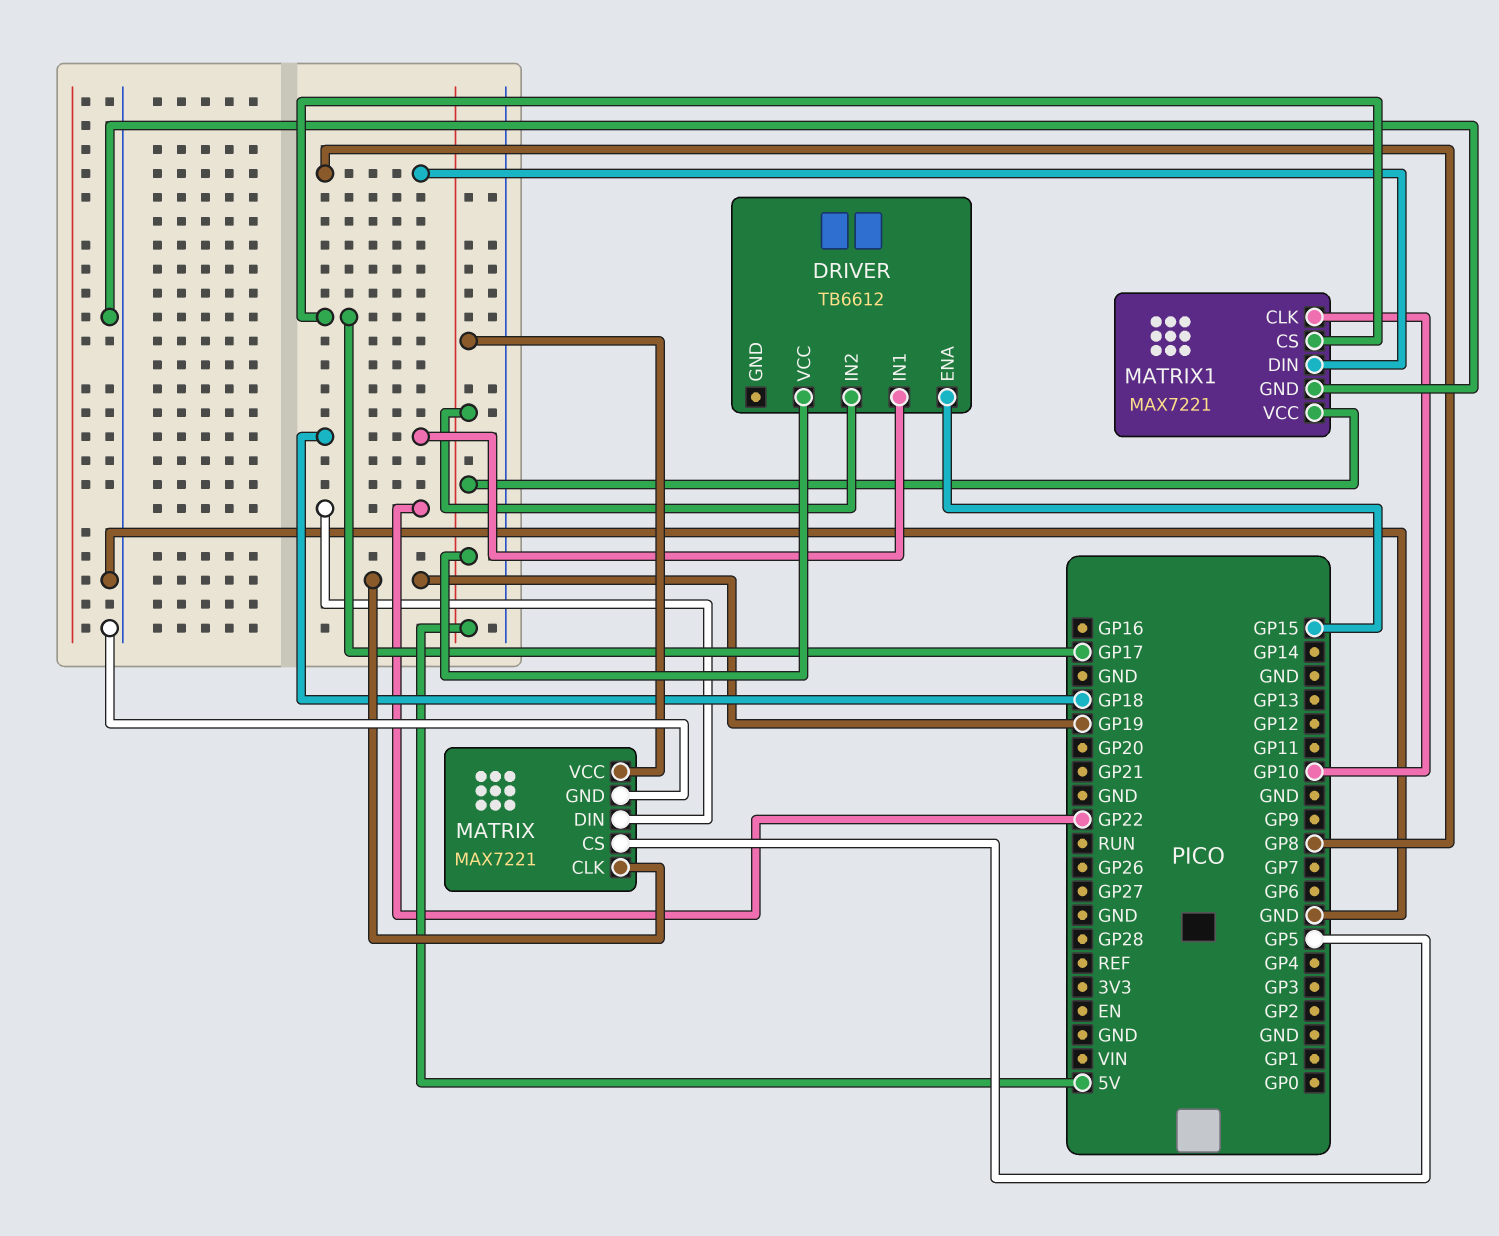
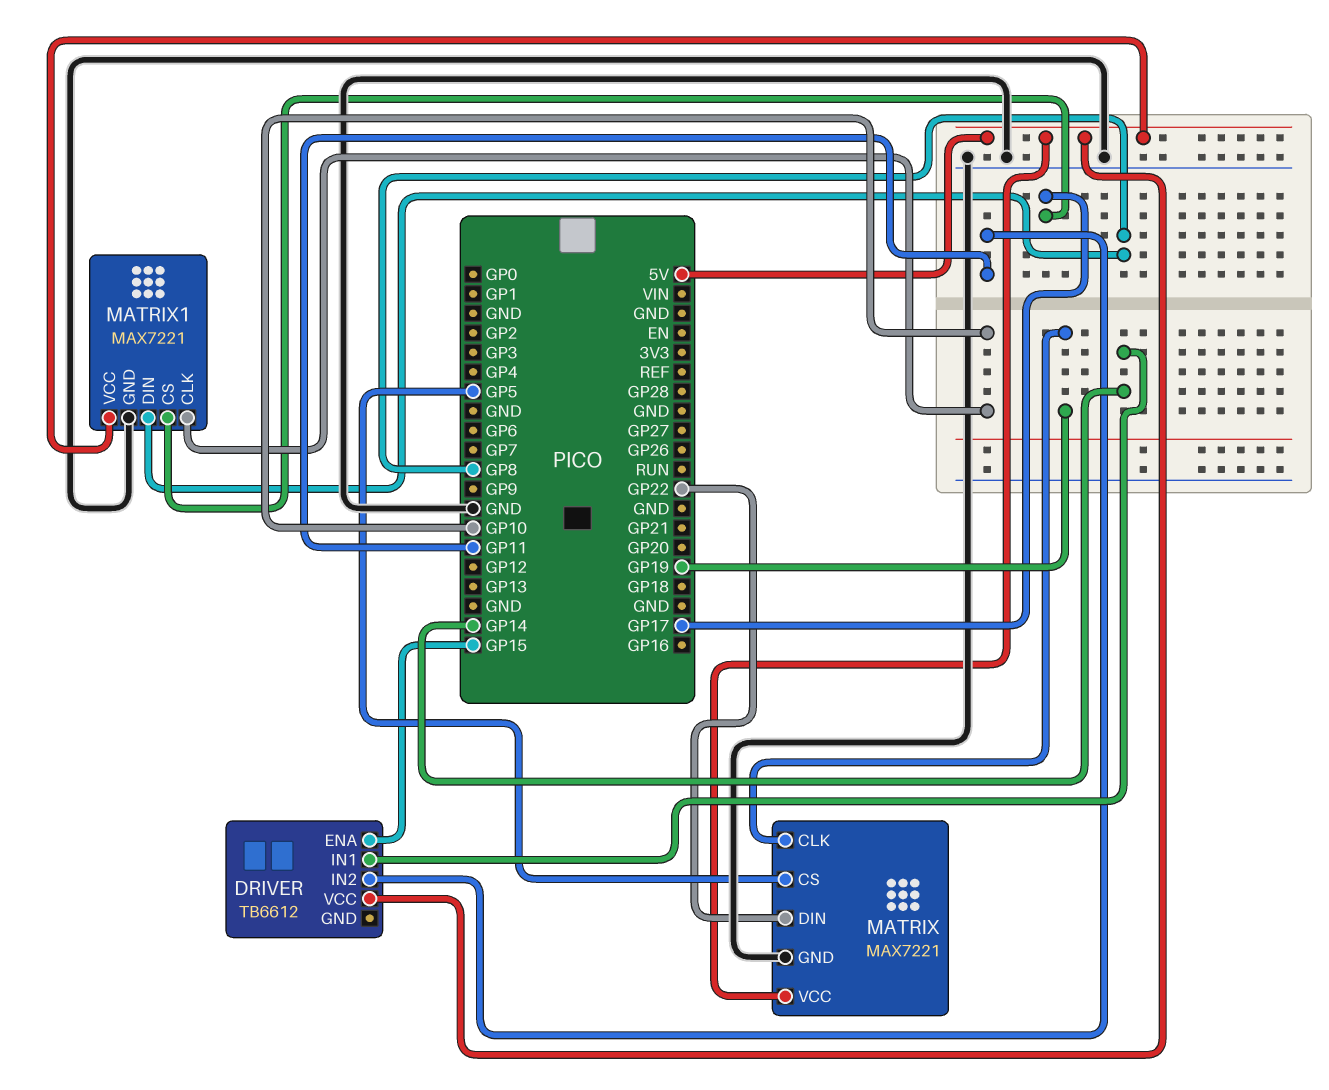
DRIVER pin IN1: GP18 -> GP14
DRIVER pin IN2: 5V -> GP11

